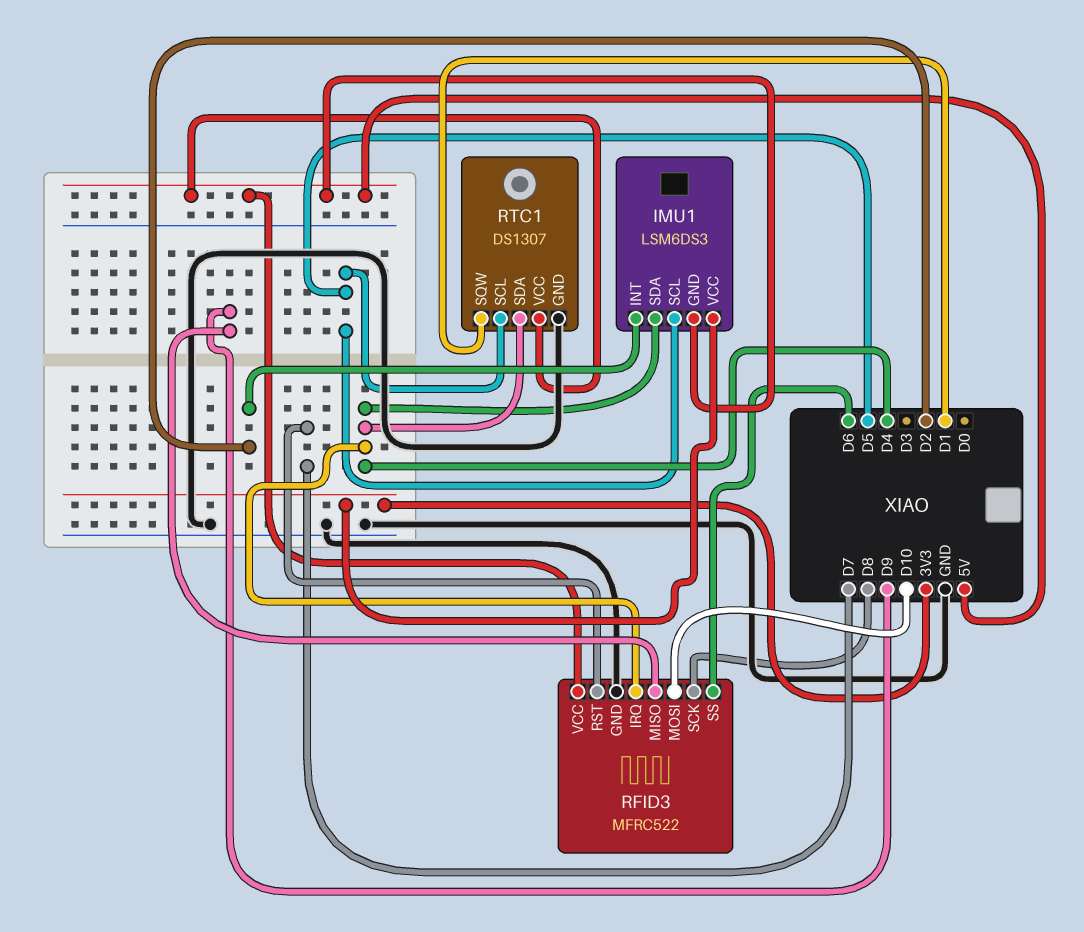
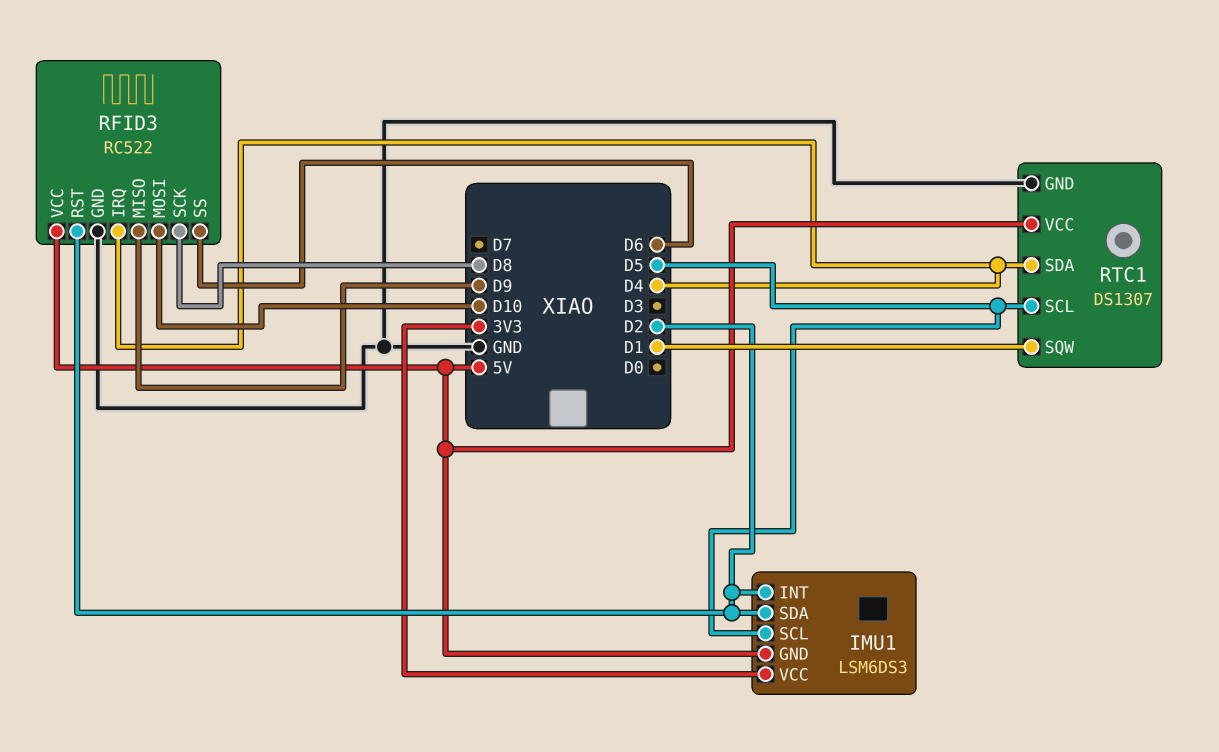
IMU1 pin SDA: D4 -> D2
RFID3: MFRC522 -> RC522
RFID3 pin RST: D7 -> D2

